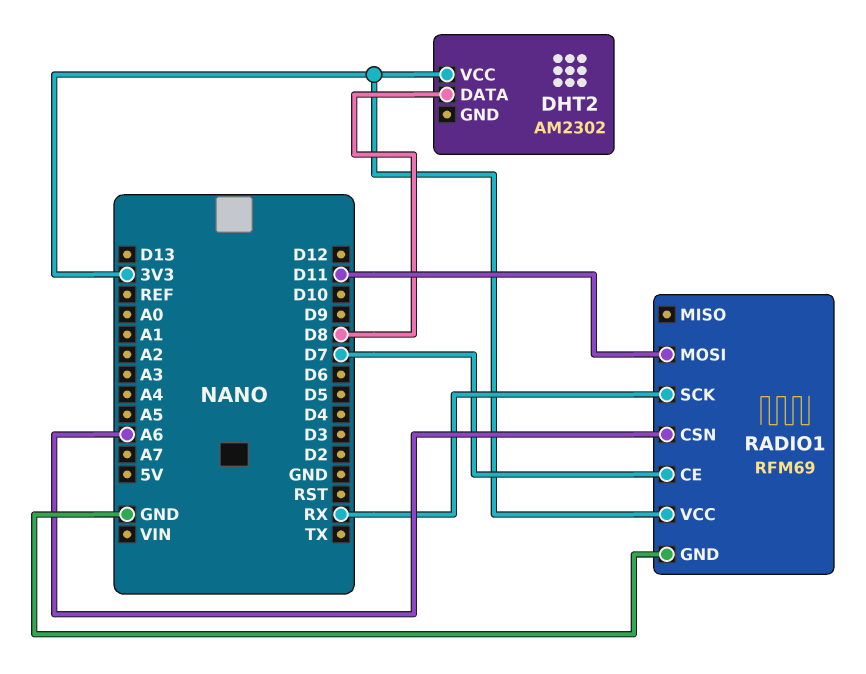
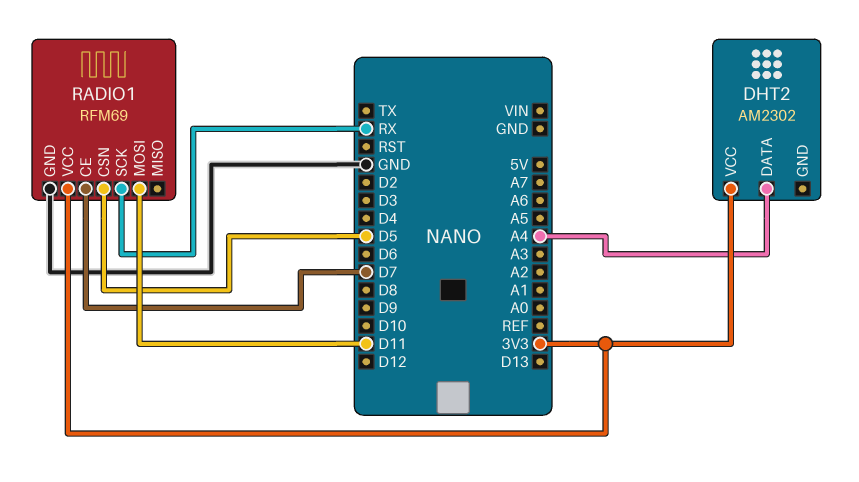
DHT2 pin DATA: D8 -> A4
RADIO1 pin CSN: A6 -> D5

